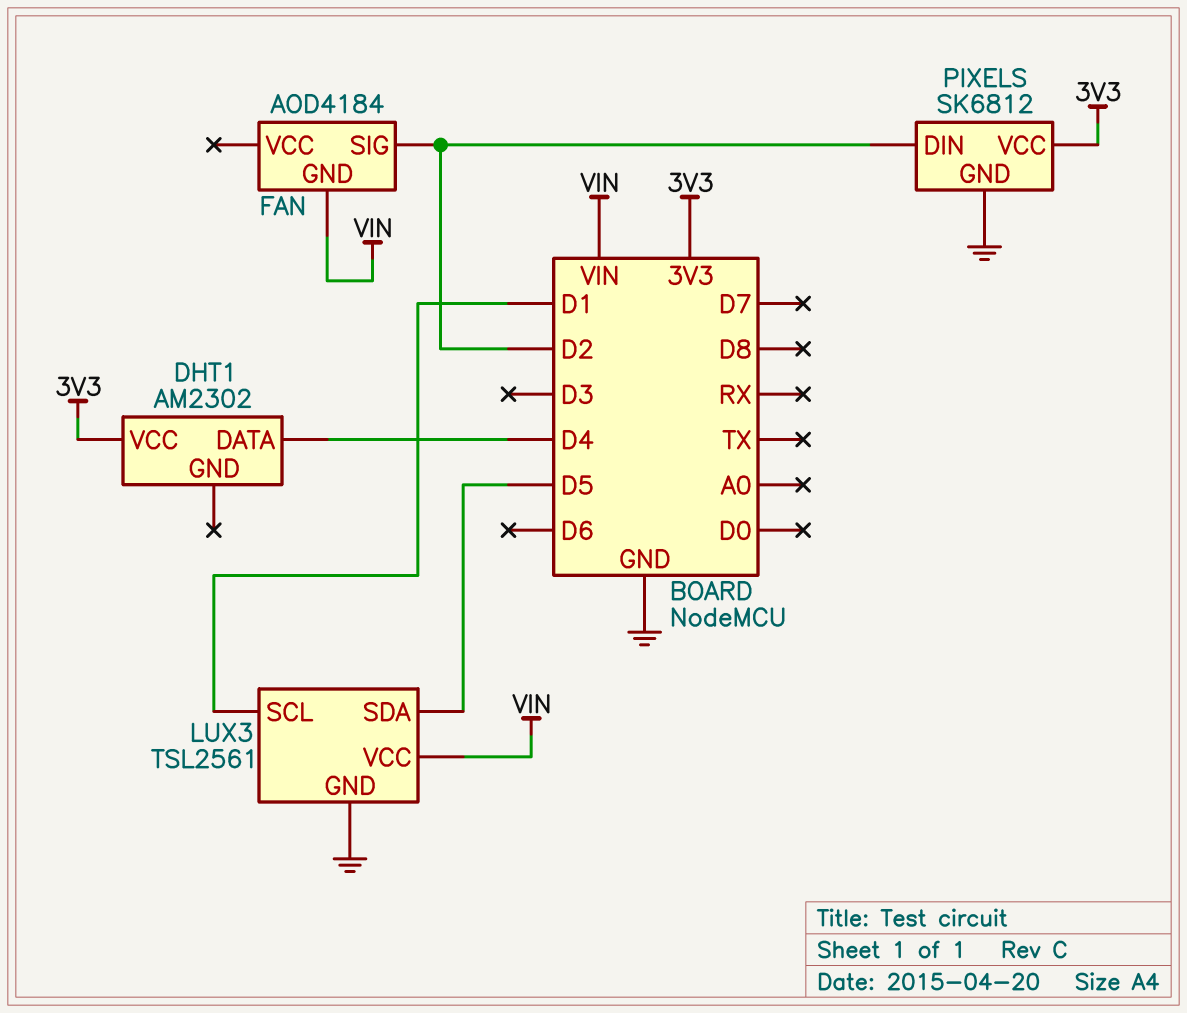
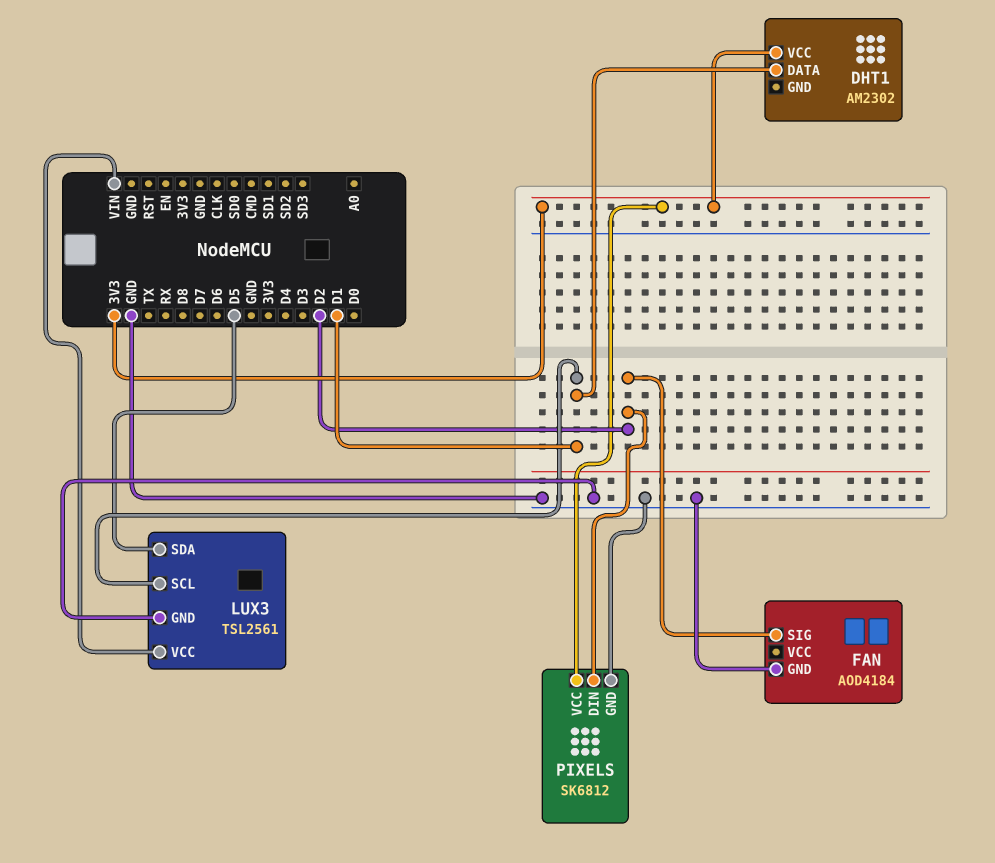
DHT1 pin DATA: D4 -> D1
FAN pin GND: VIN -> GND

